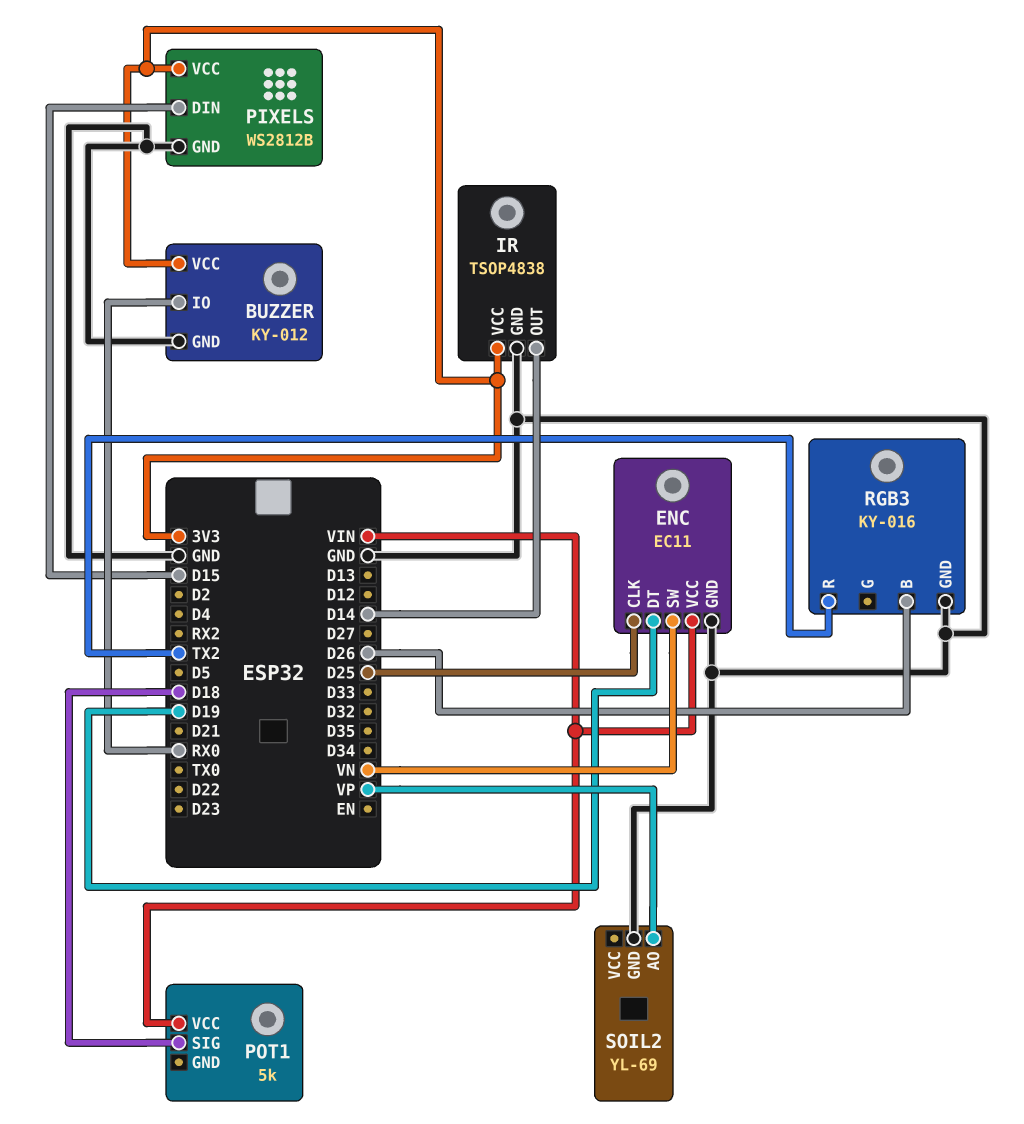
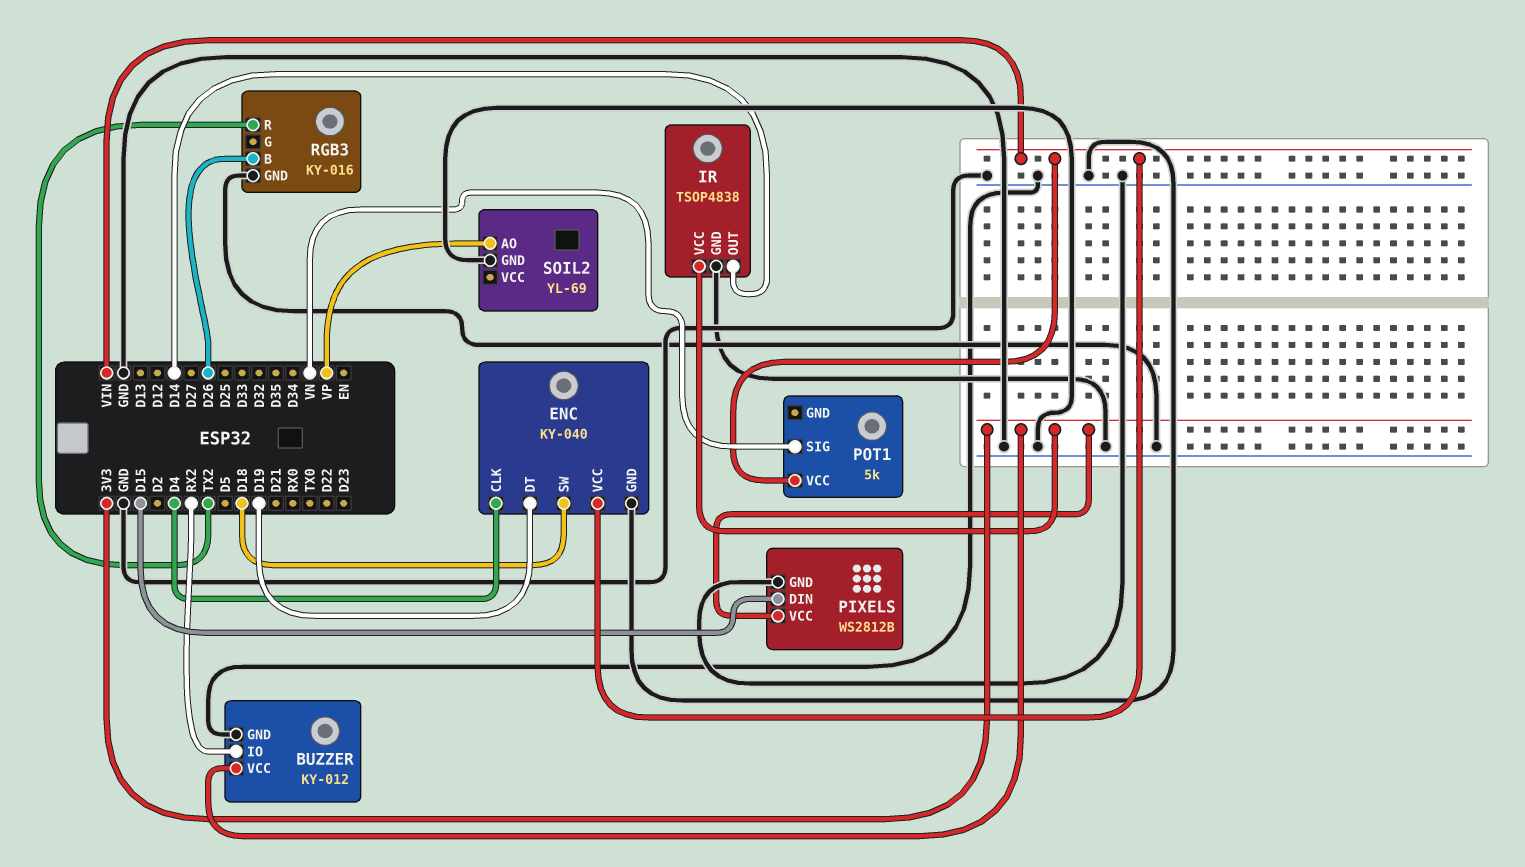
BUZZER pin IO: RX0 -> RX2
ENC: EC11 -> KY-040
ENC pin CLK: D25 -> D4
ENC pin SW: VN -> D18
POT1 pin SIG: D18 -> VN

